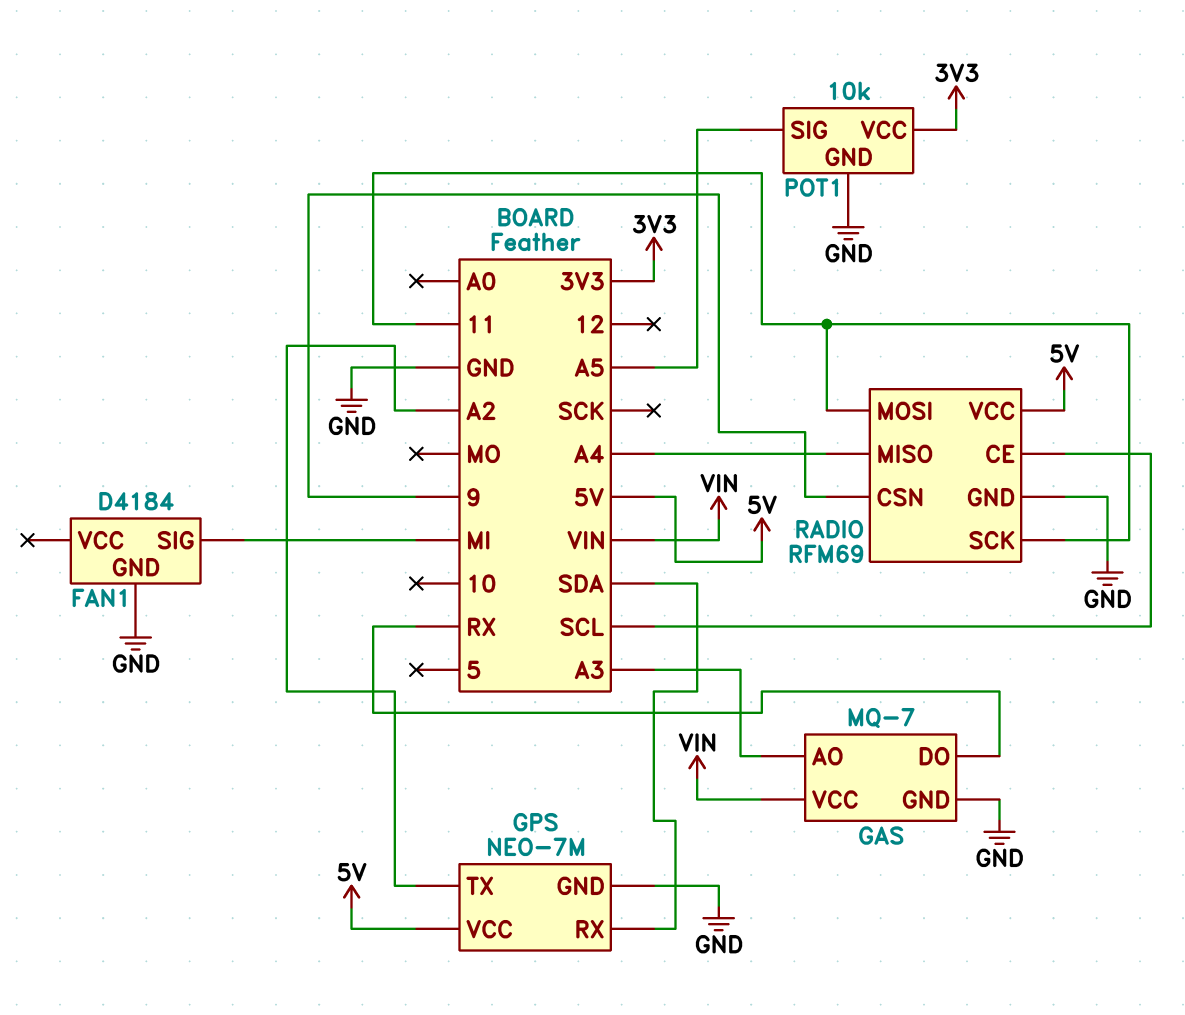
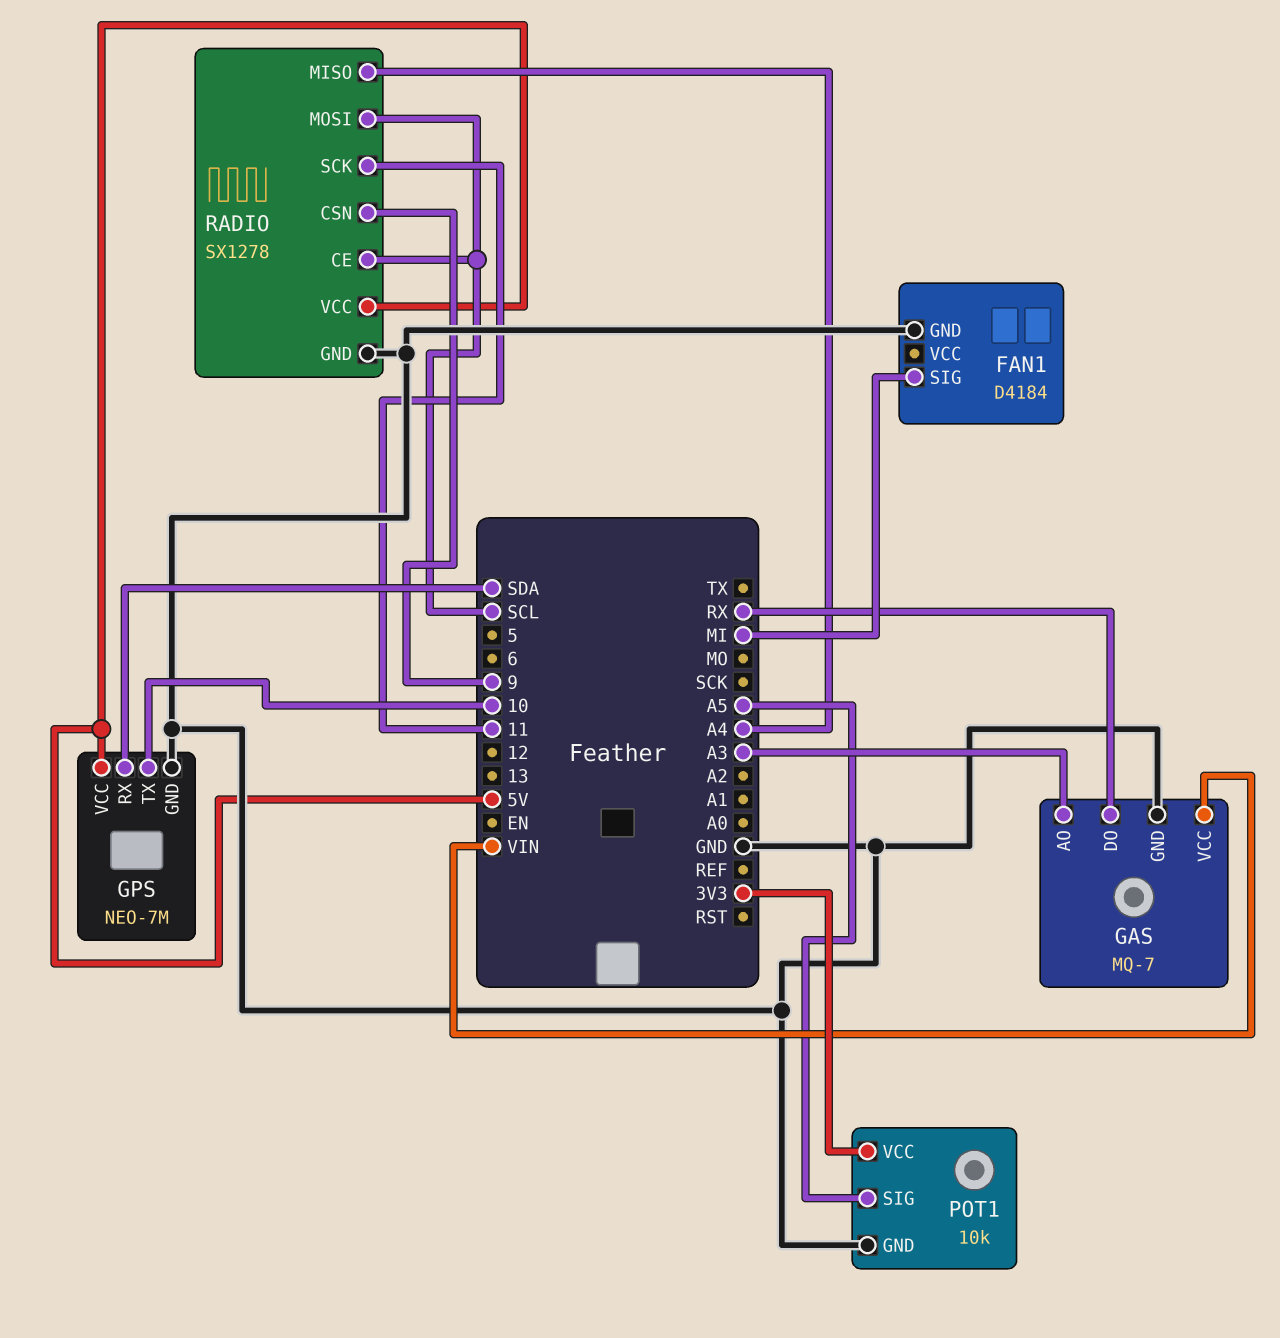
GPS pin TX: A2 -> 10
RADIO: RFM69 -> SX1278
RADIO pin MOSI: 11 -> SCL

